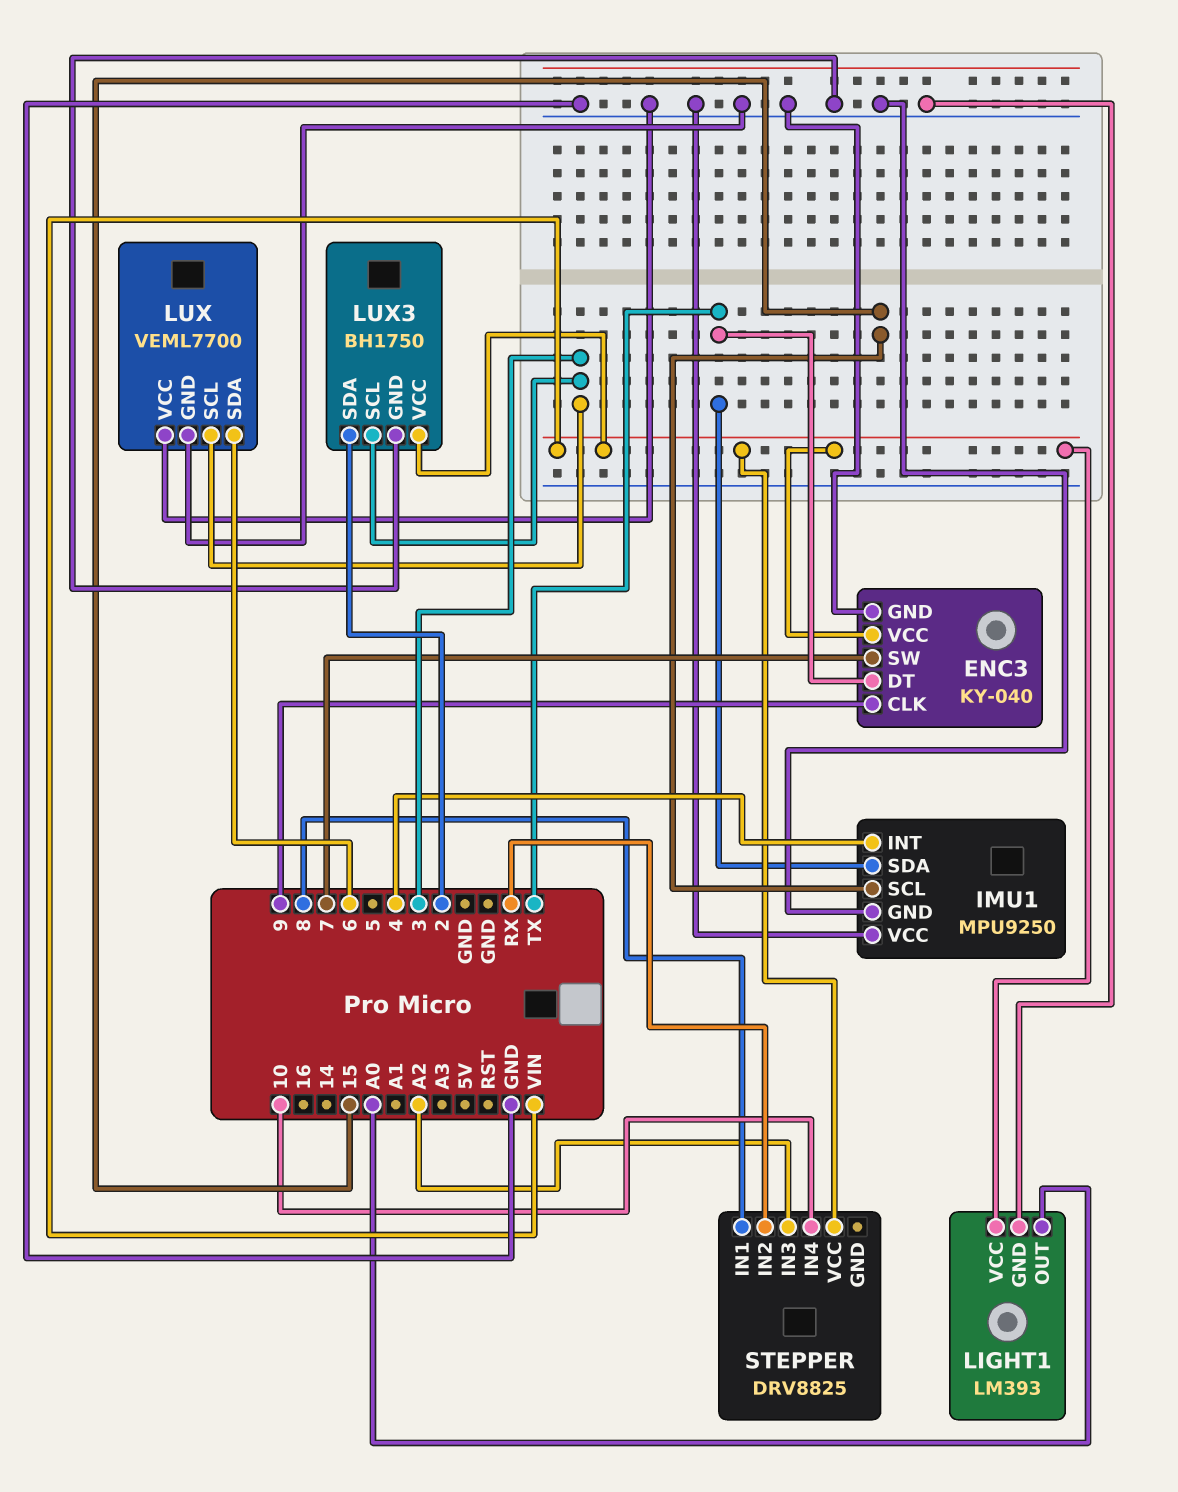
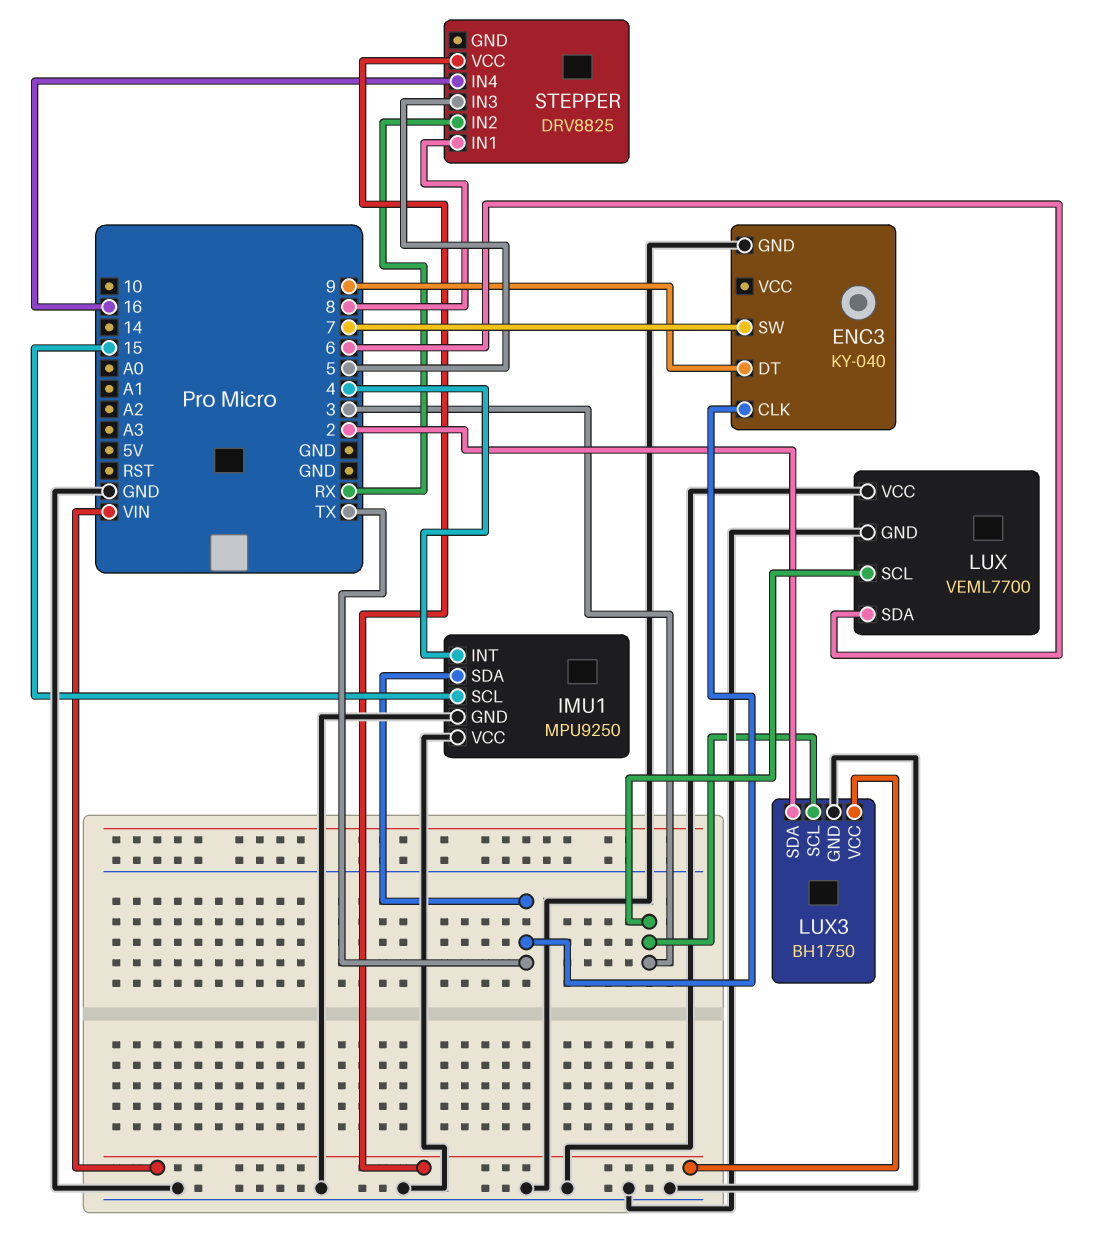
ENC3 pin CLK: 9 -> TX
ENC3 pin DT: TX -> 9
ENC3 pin VCC: VIN -> none
LIGHT1: LM393 -> none
LIGHT1 pin GND: GND -> none
LIGHT1 pin OUT: A0 -> none
LIGHT1 pin VCC: VIN -> none
STEPPER pin IN3: A2 -> 5
STEPPER pin IN4: 10 -> 16

